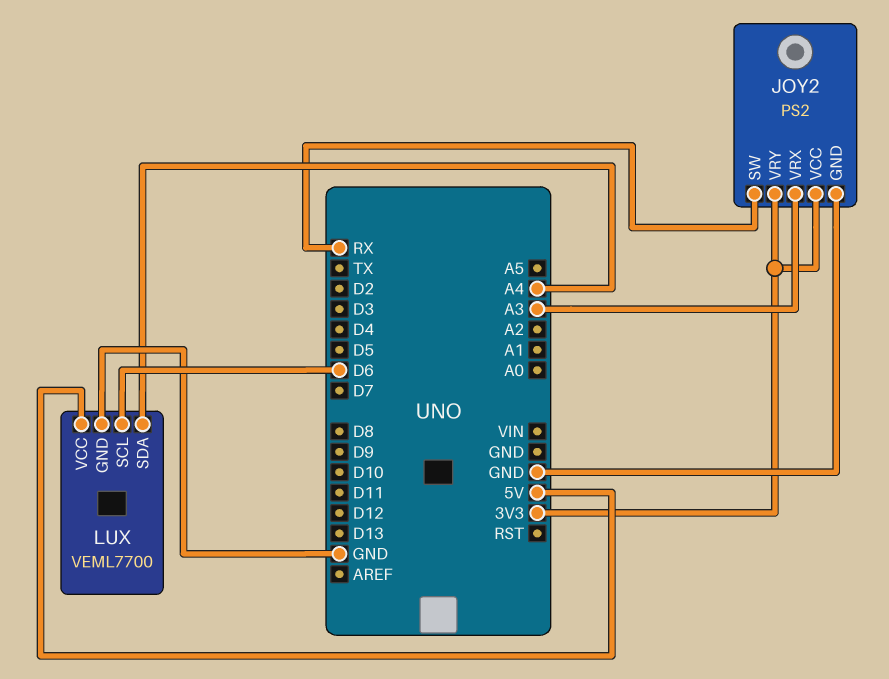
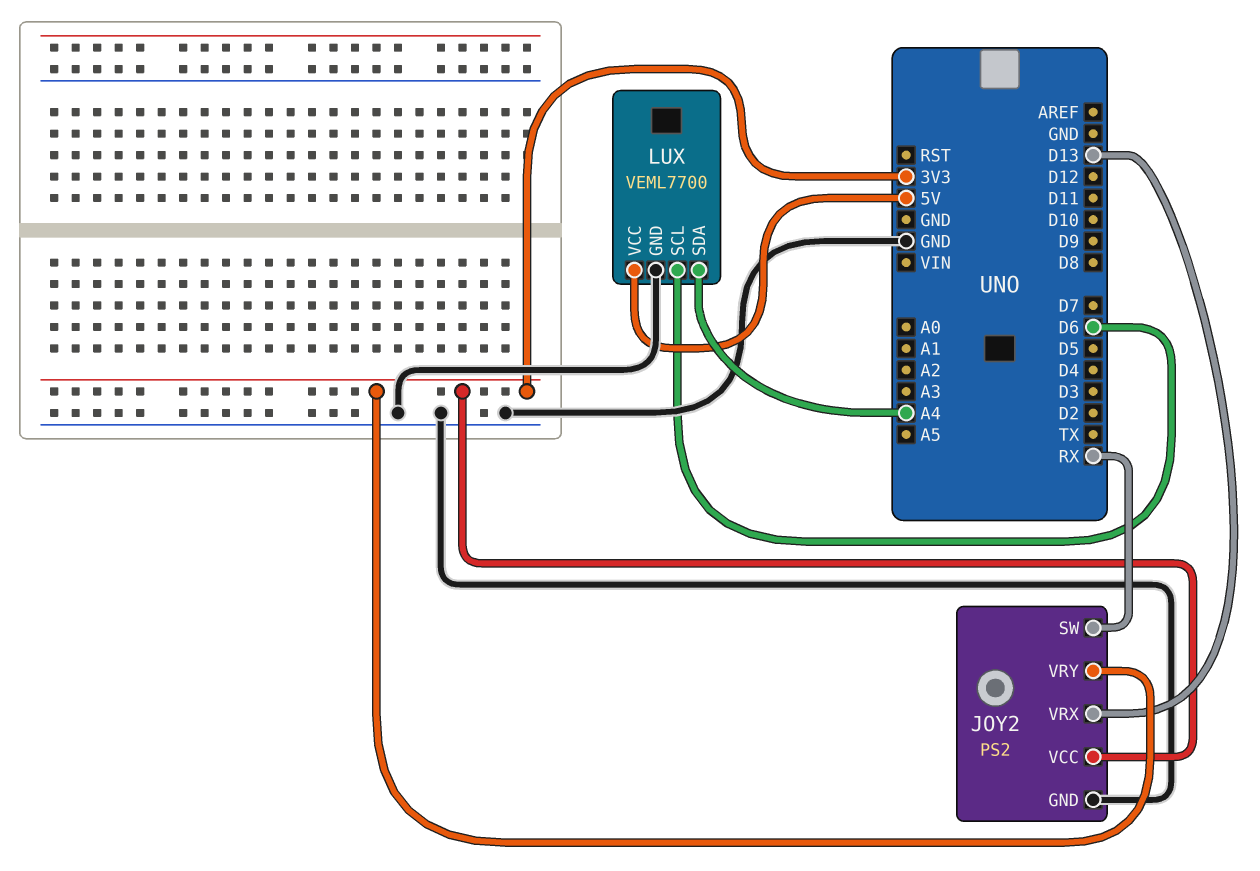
JOY2 pin VRX: A3 -> D13

